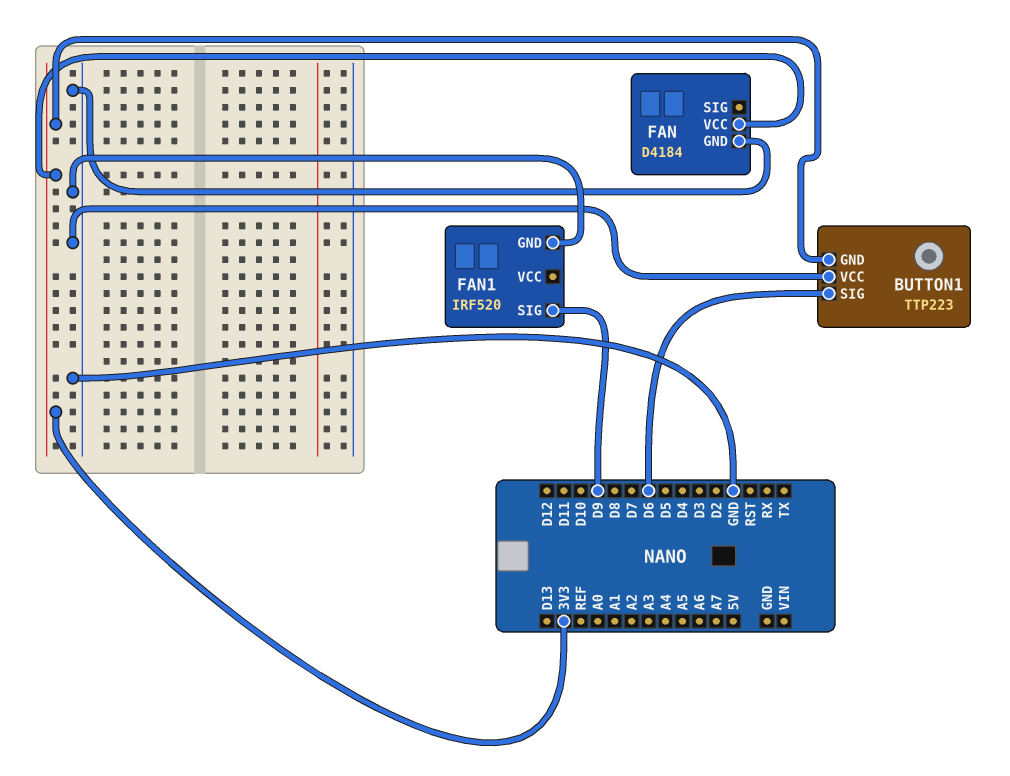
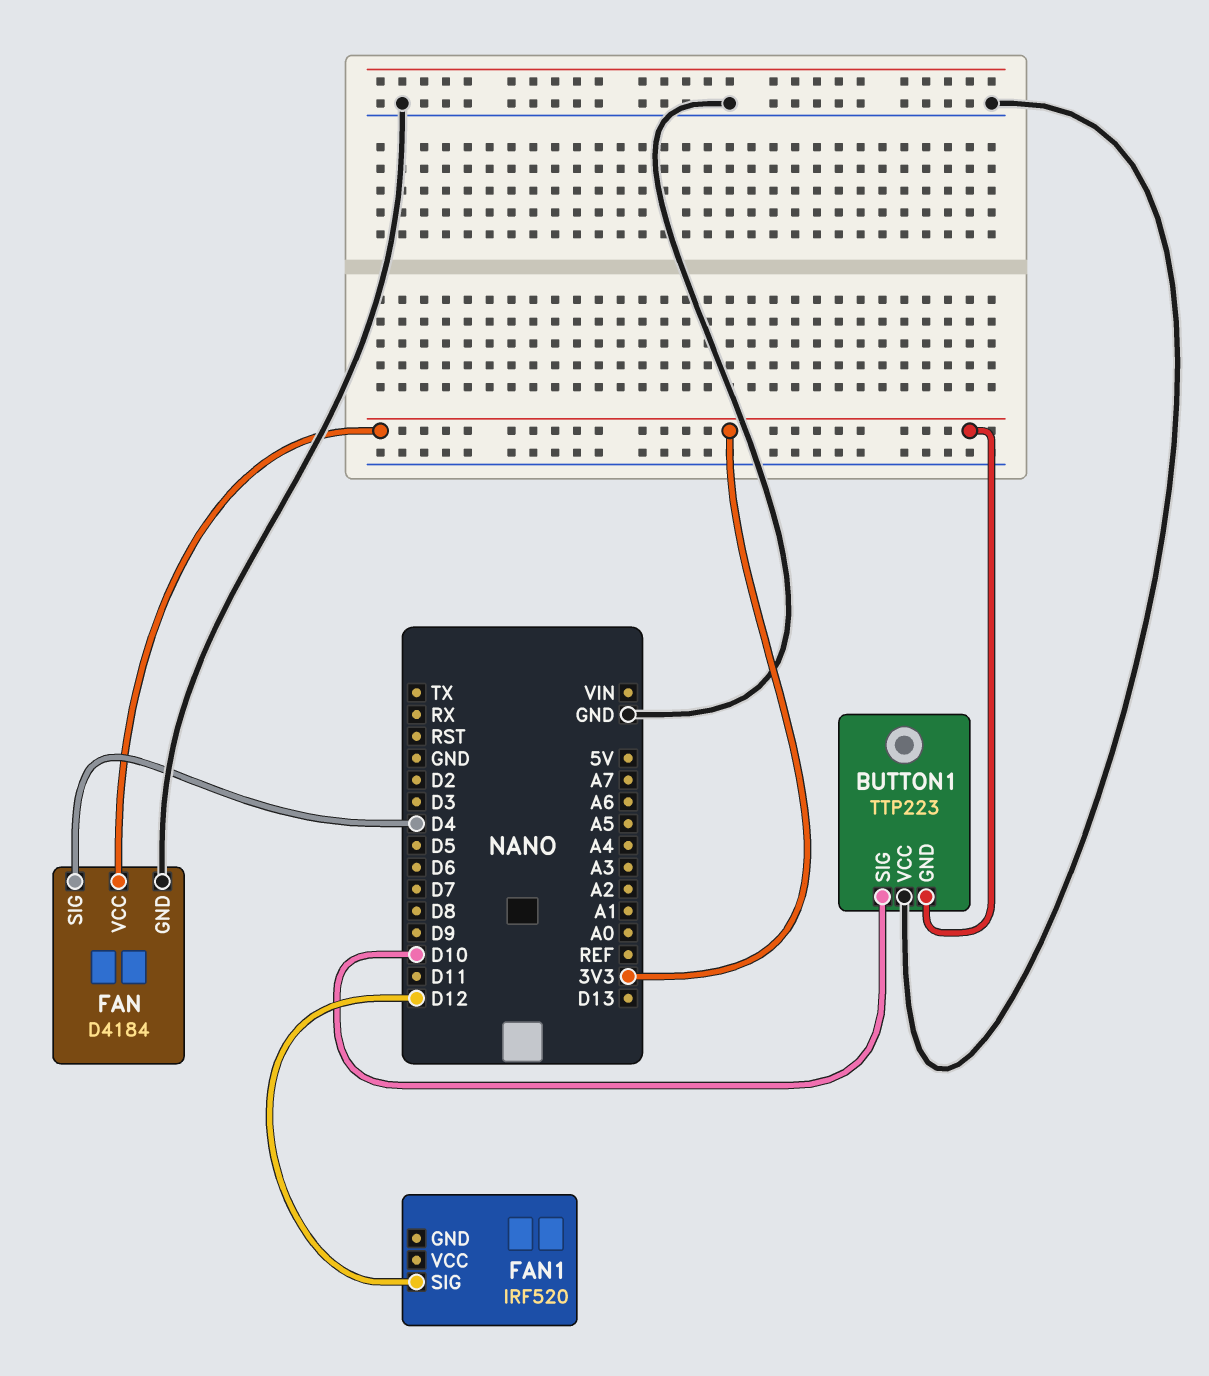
BUTTON1 pin SIG: D6 -> D10
FAN pin SIG: none -> D4
FAN1 pin GND: GND -> none
FAN1 pin SIG: D9 -> D12

